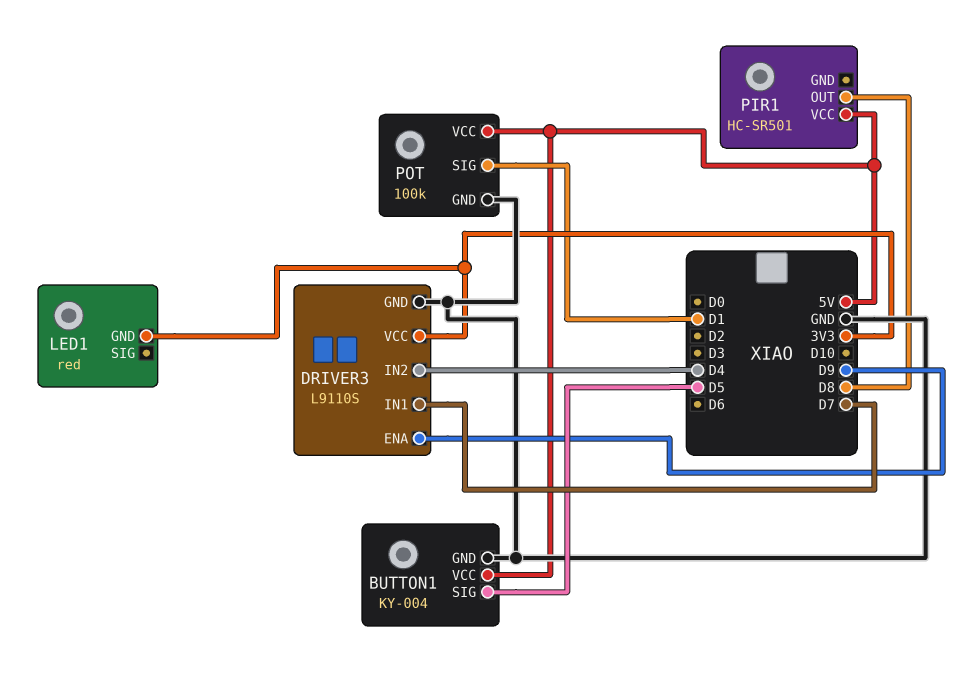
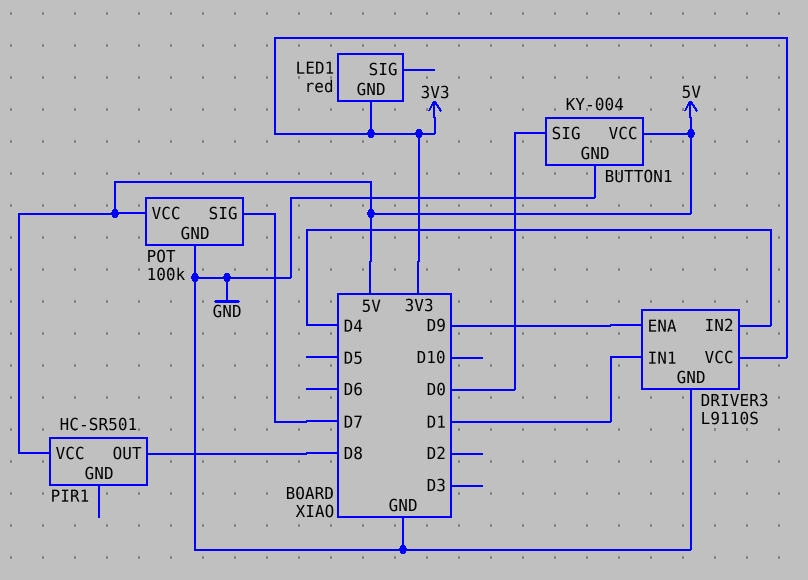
BUTTON1 pin SIG: D5 -> D0
DRIVER3 pin IN1: D7 -> D1
POT pin SIG: D1 -> D7

